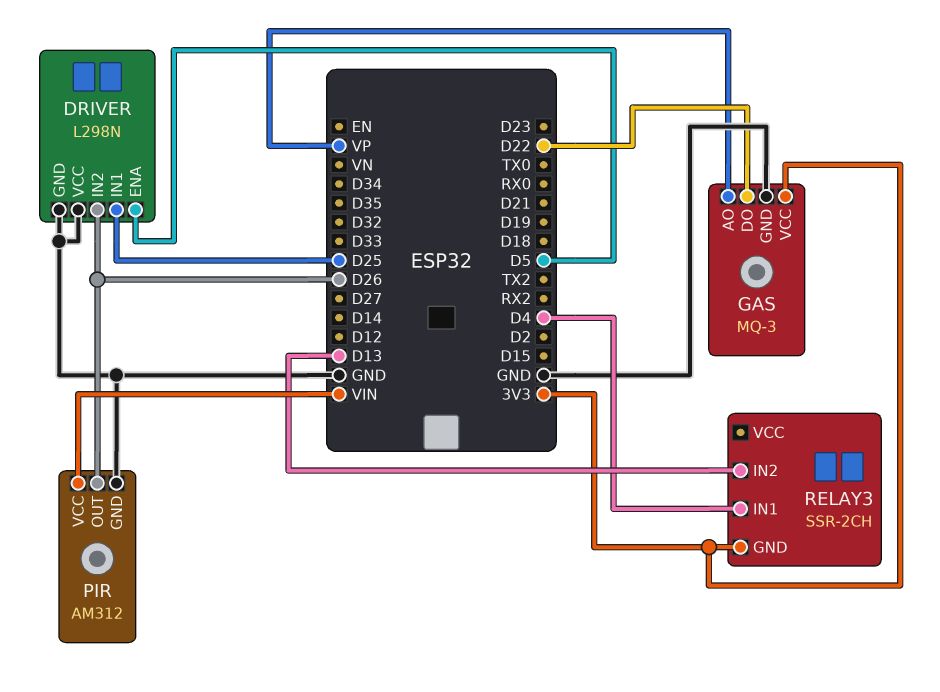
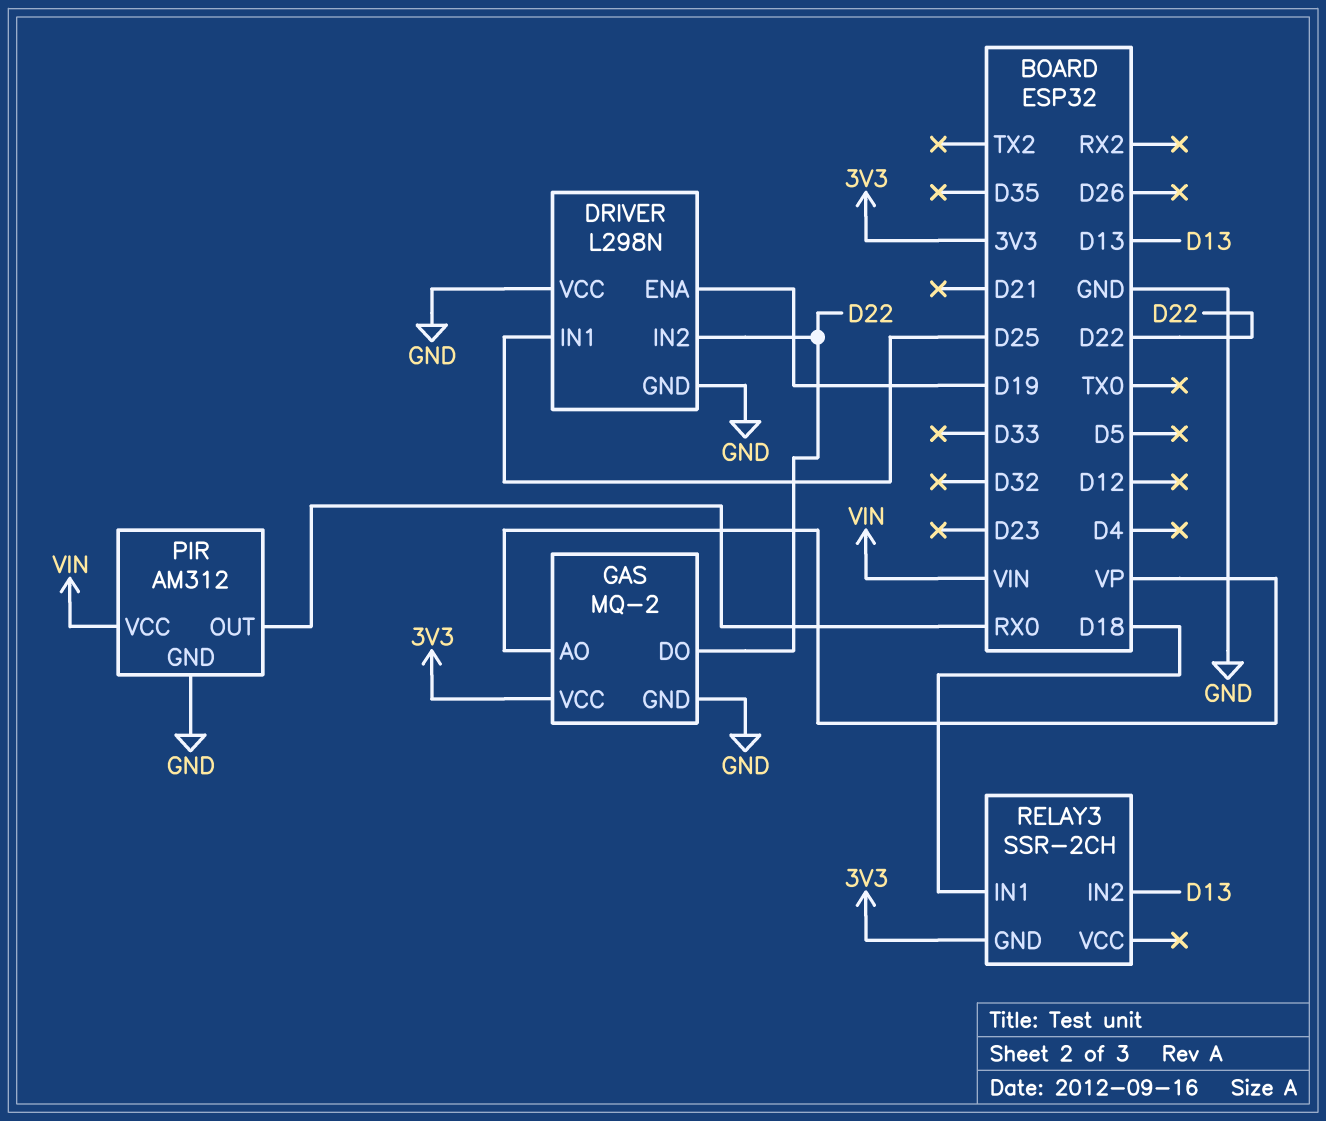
DRIVER pin ENA: D5 -> D19
DRIVER pin IN2: D26 -> D22
GAS: MQ-3 -> MQ-2
PIR pin OUT: D26 -> RX0
RELAY3 pin IN1: D4 -> D18

